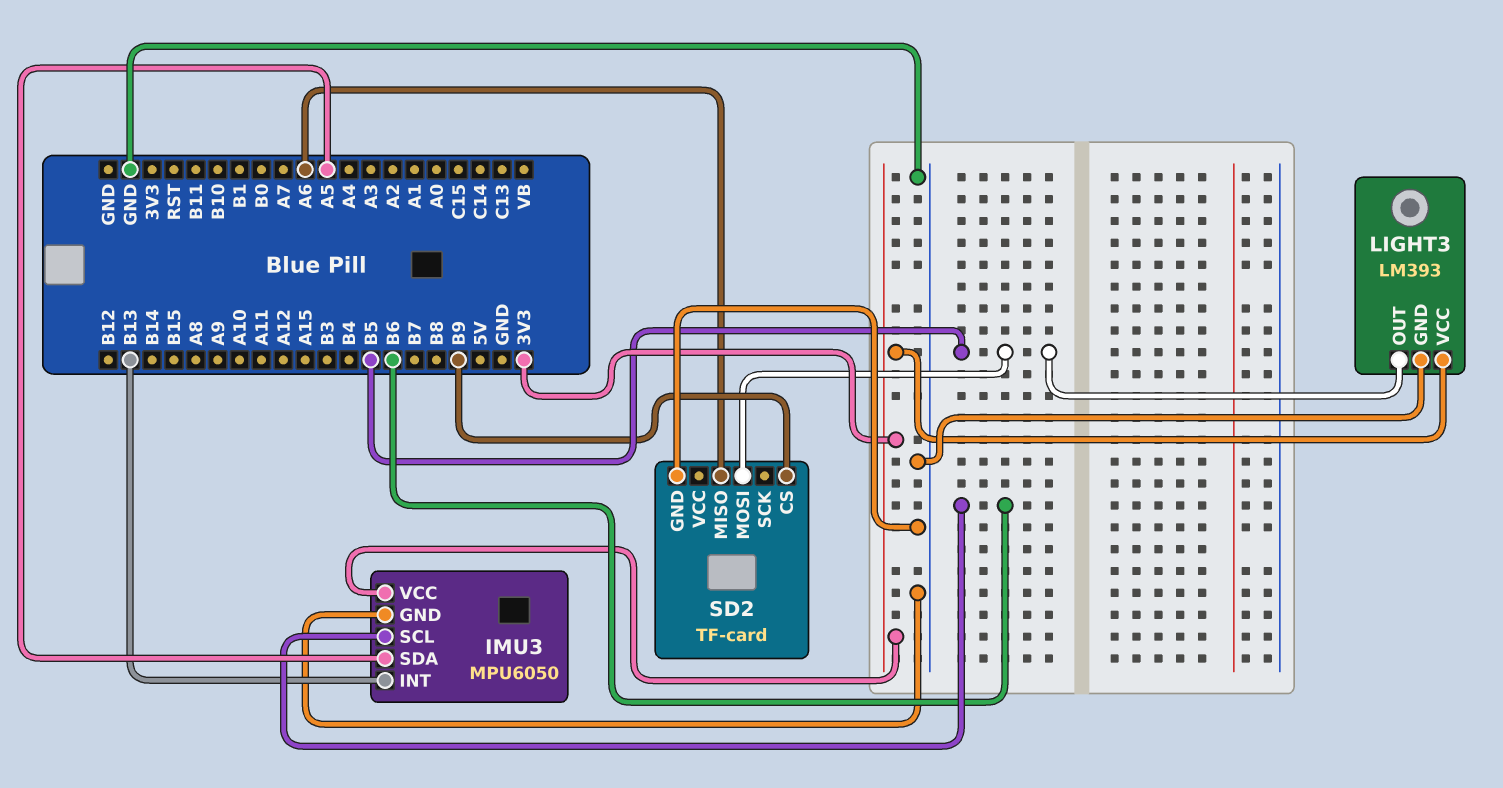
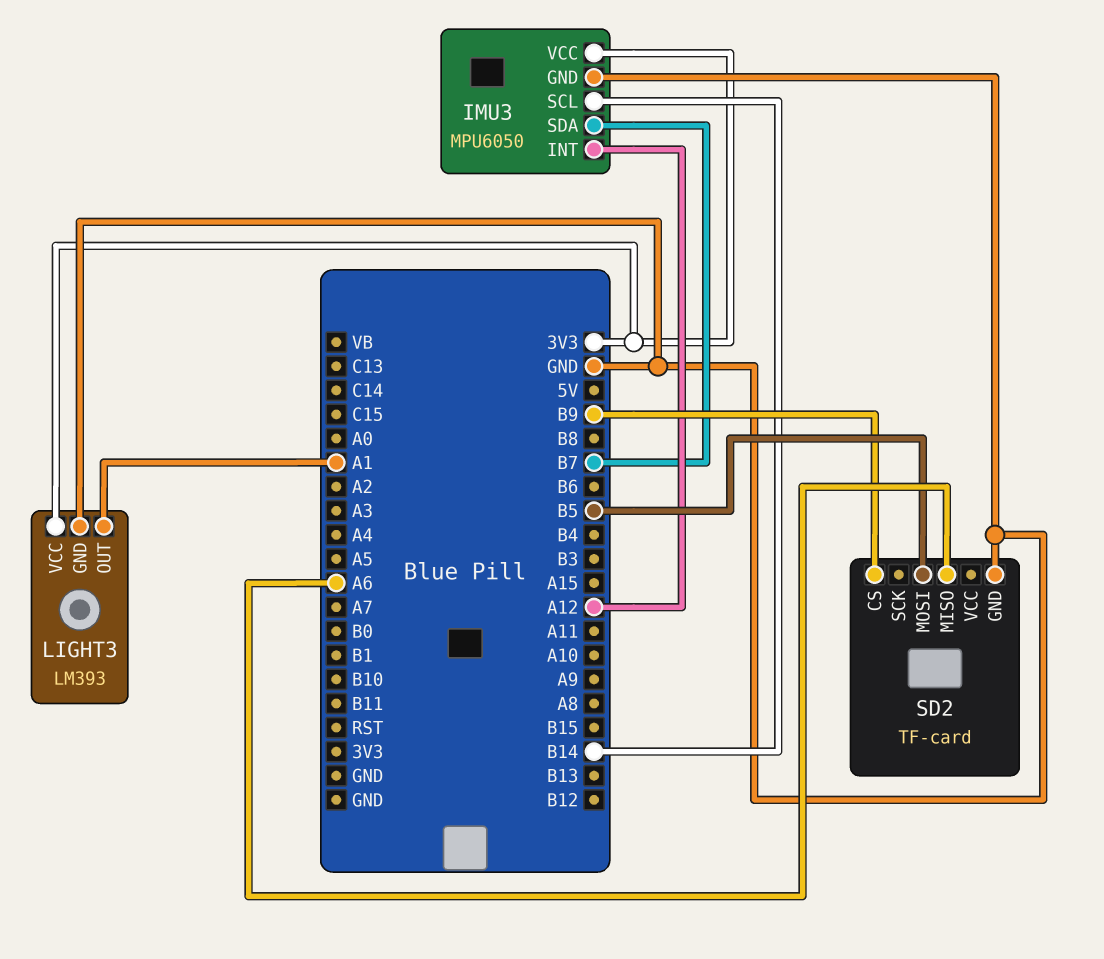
IMU3 pin INT: B13 -> A12
IMU3 pin SCL: B6 -> B14
IMU3 pin SDA: A5 -> B7
LIGHT3 pin OUT: B5 -> A1

